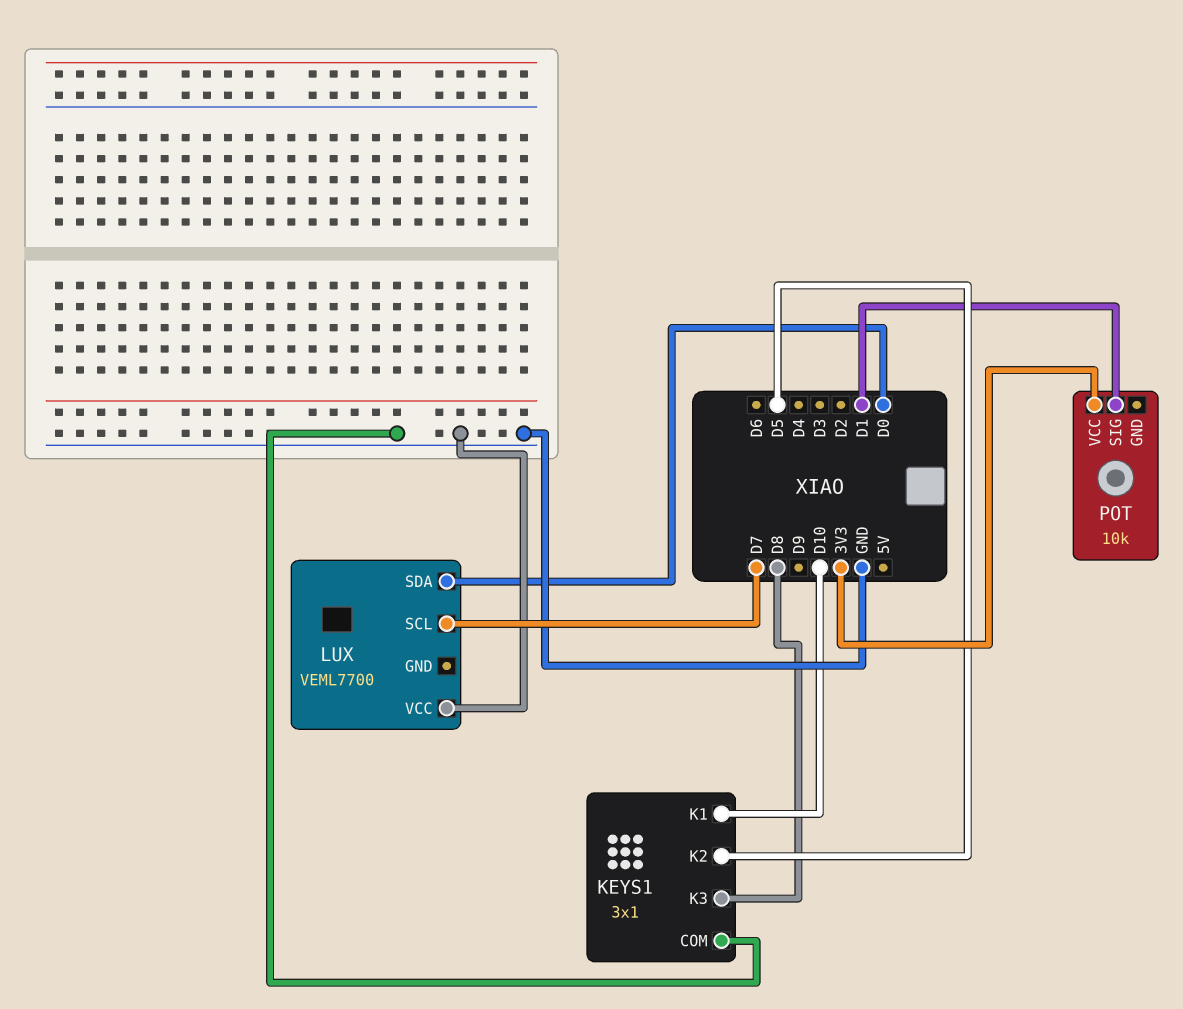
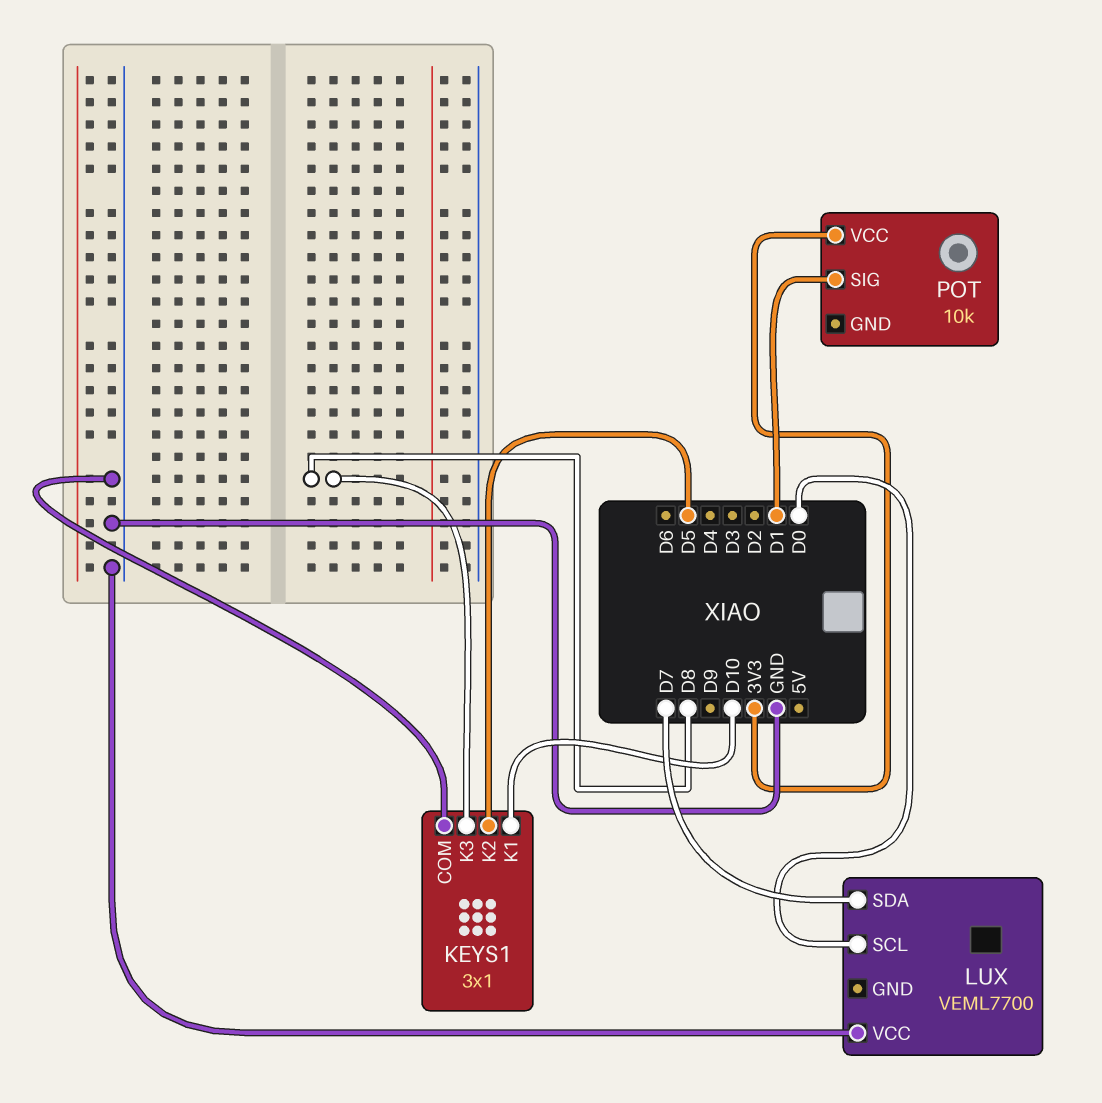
LUX pin SCL: D7 -> D0
LUX pin SDA: D0 -> D7

